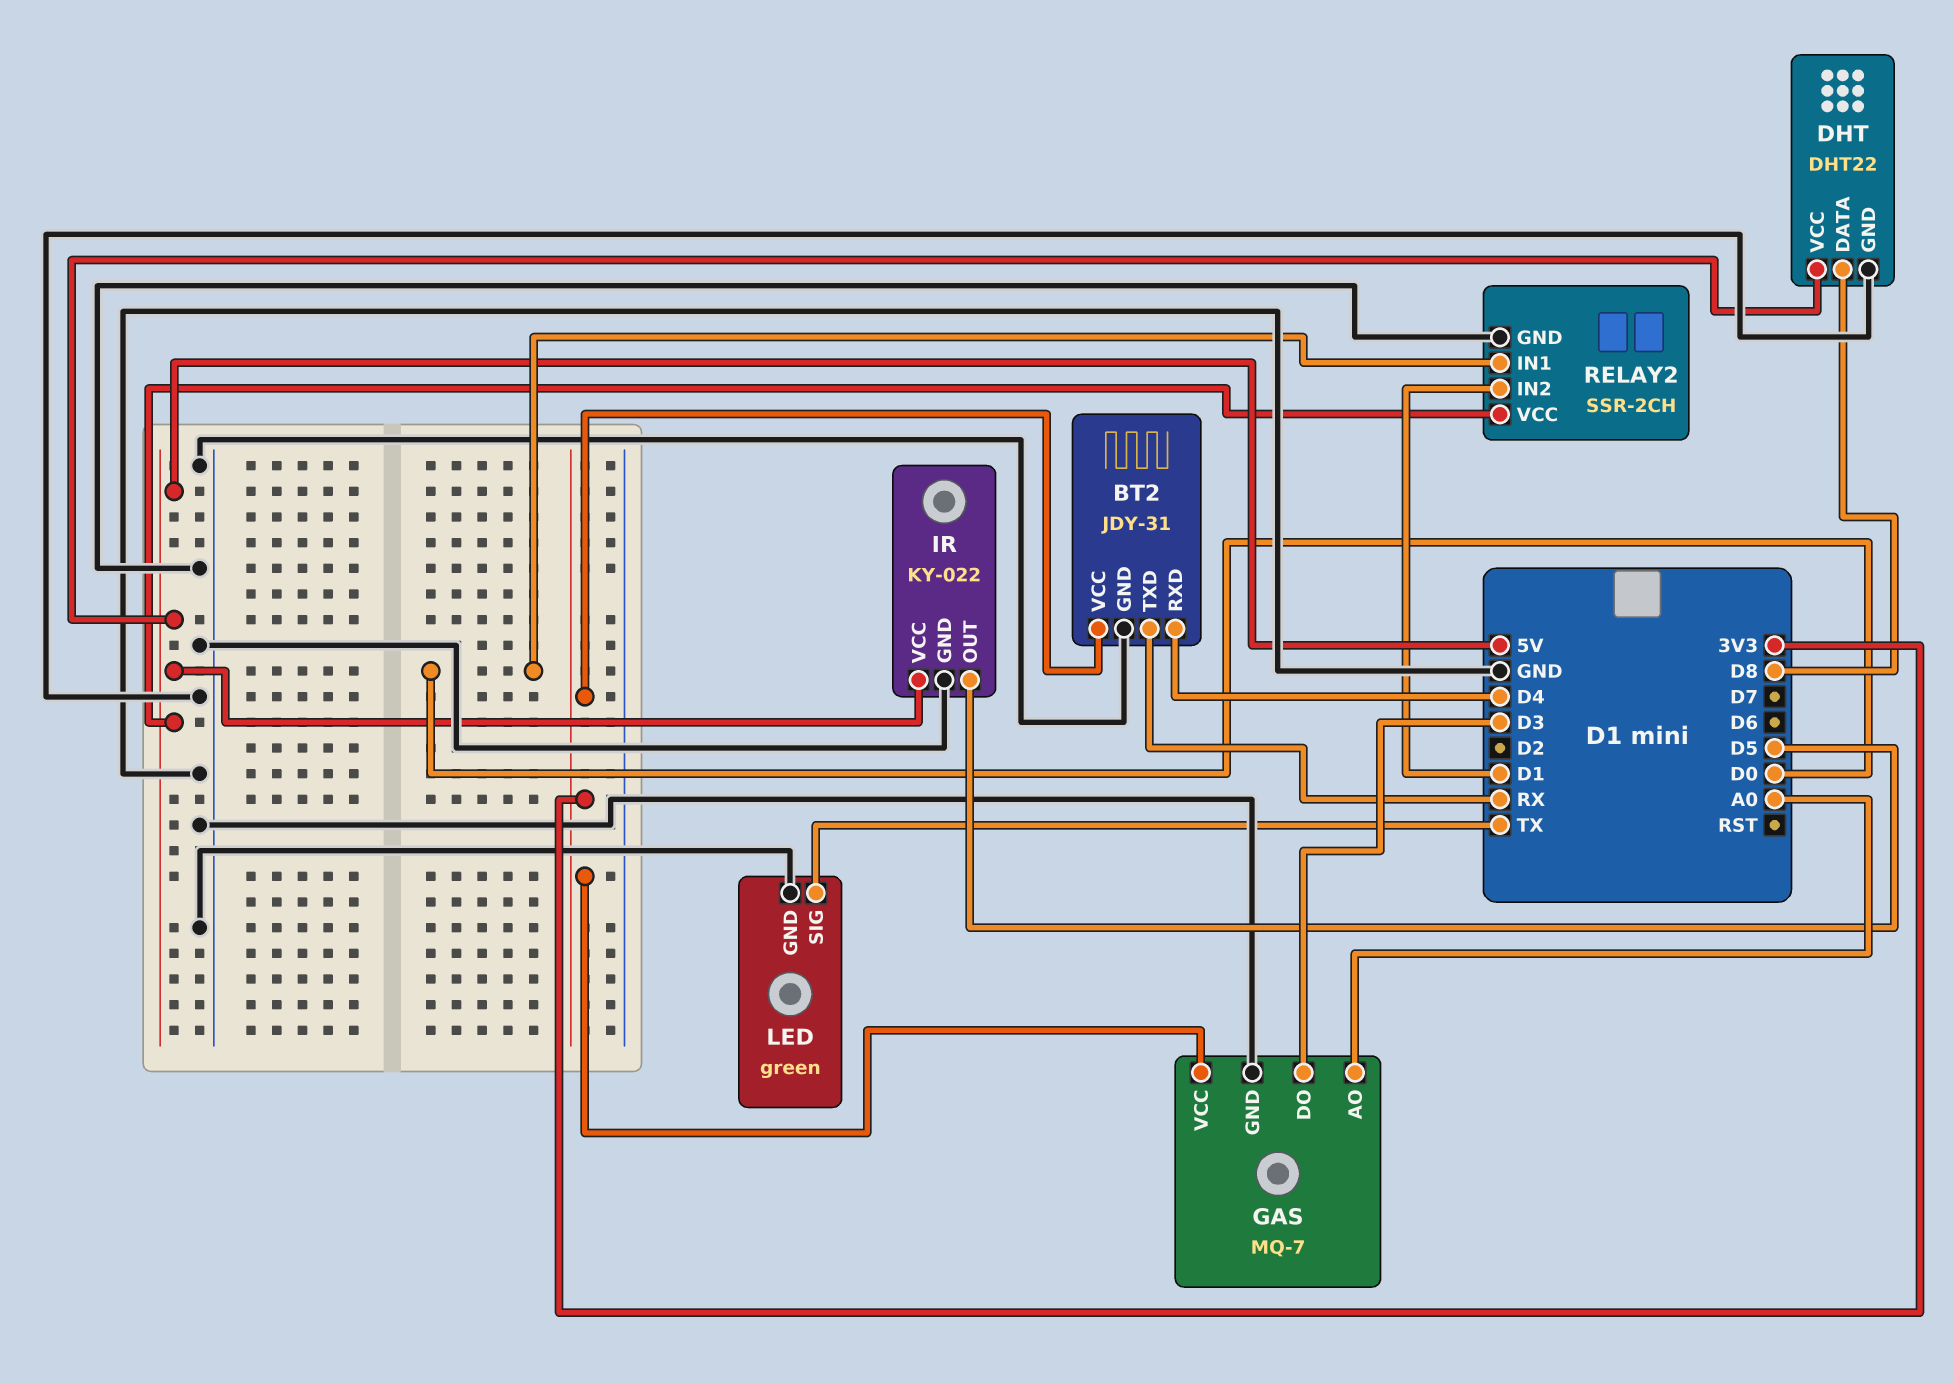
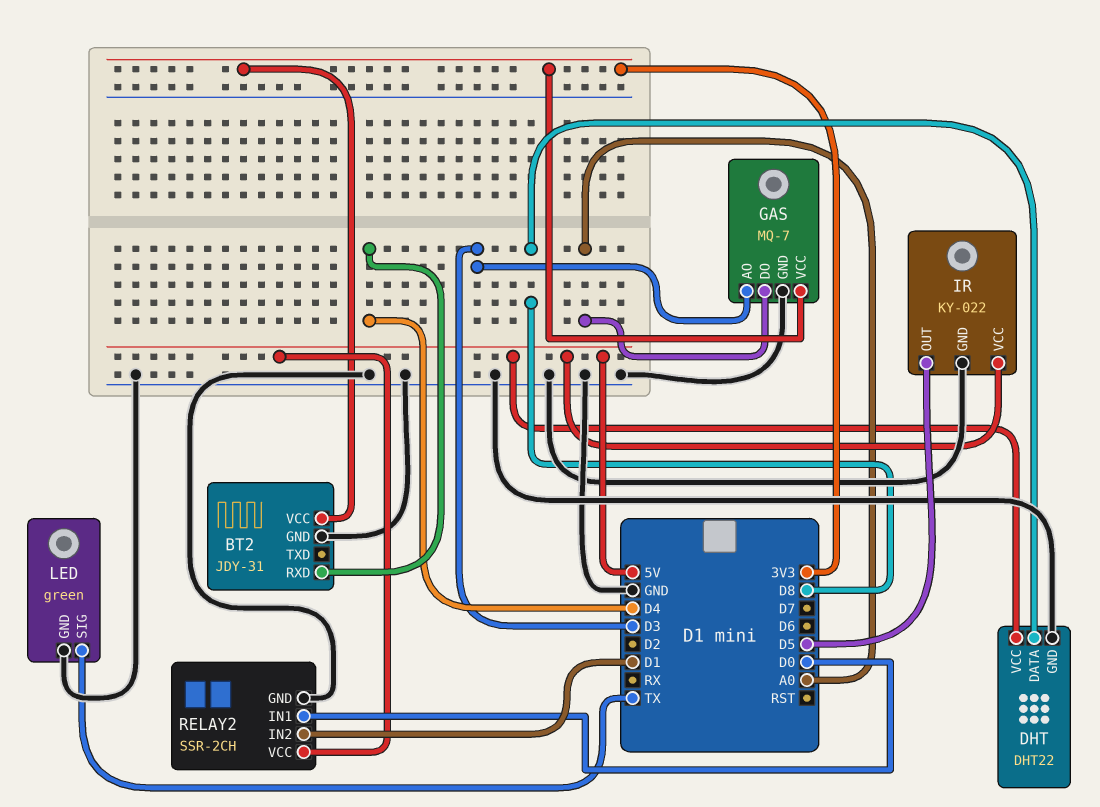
BT2 pin TXD: RX -> none
GAS pin AO: A0 -> D3
GAS pin DO: D3 -> A0

